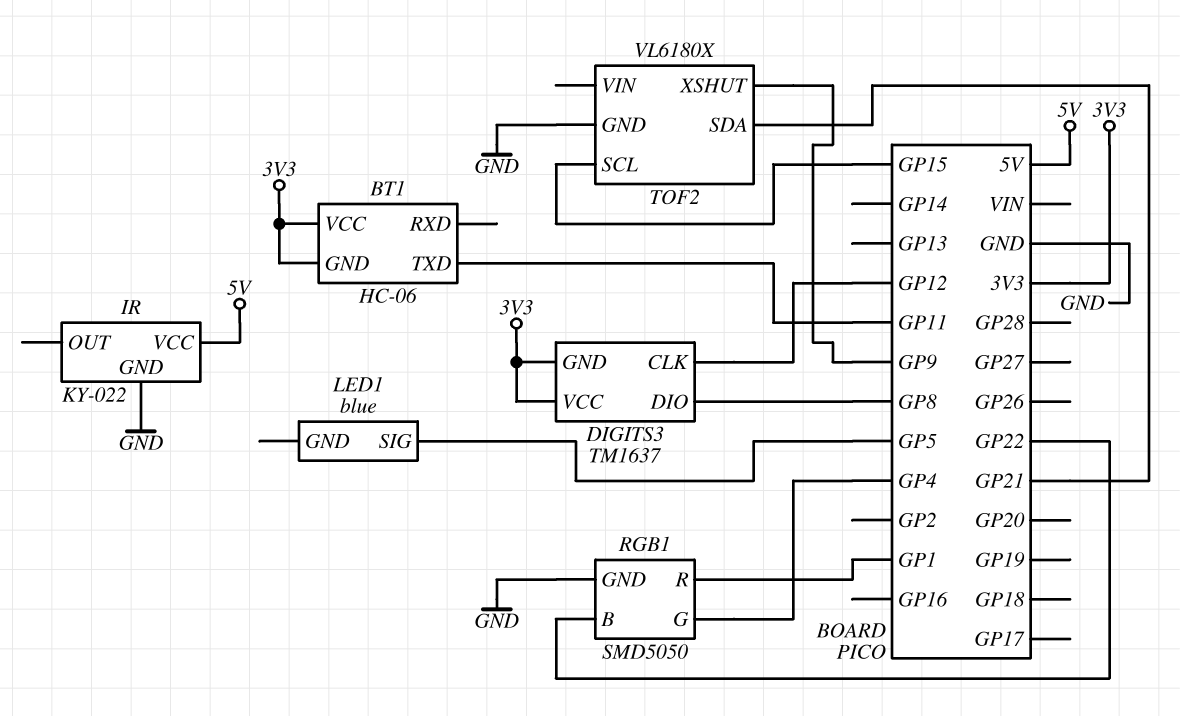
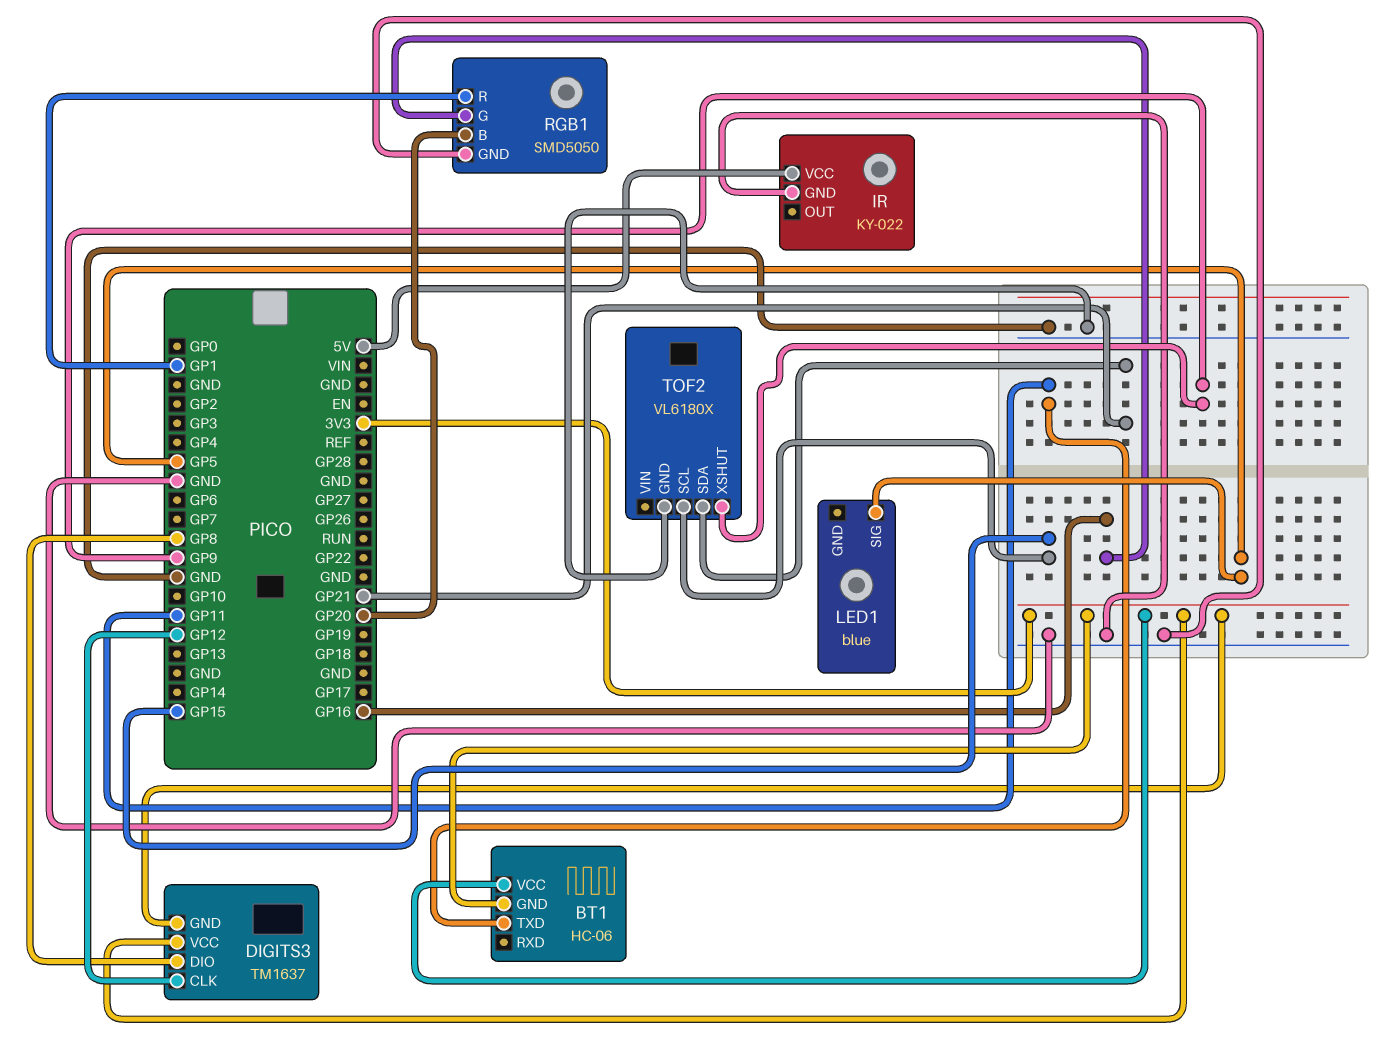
RGB1 pin B: GP22 -> GP20
RGB1 pin G: GP4 -> GP16

